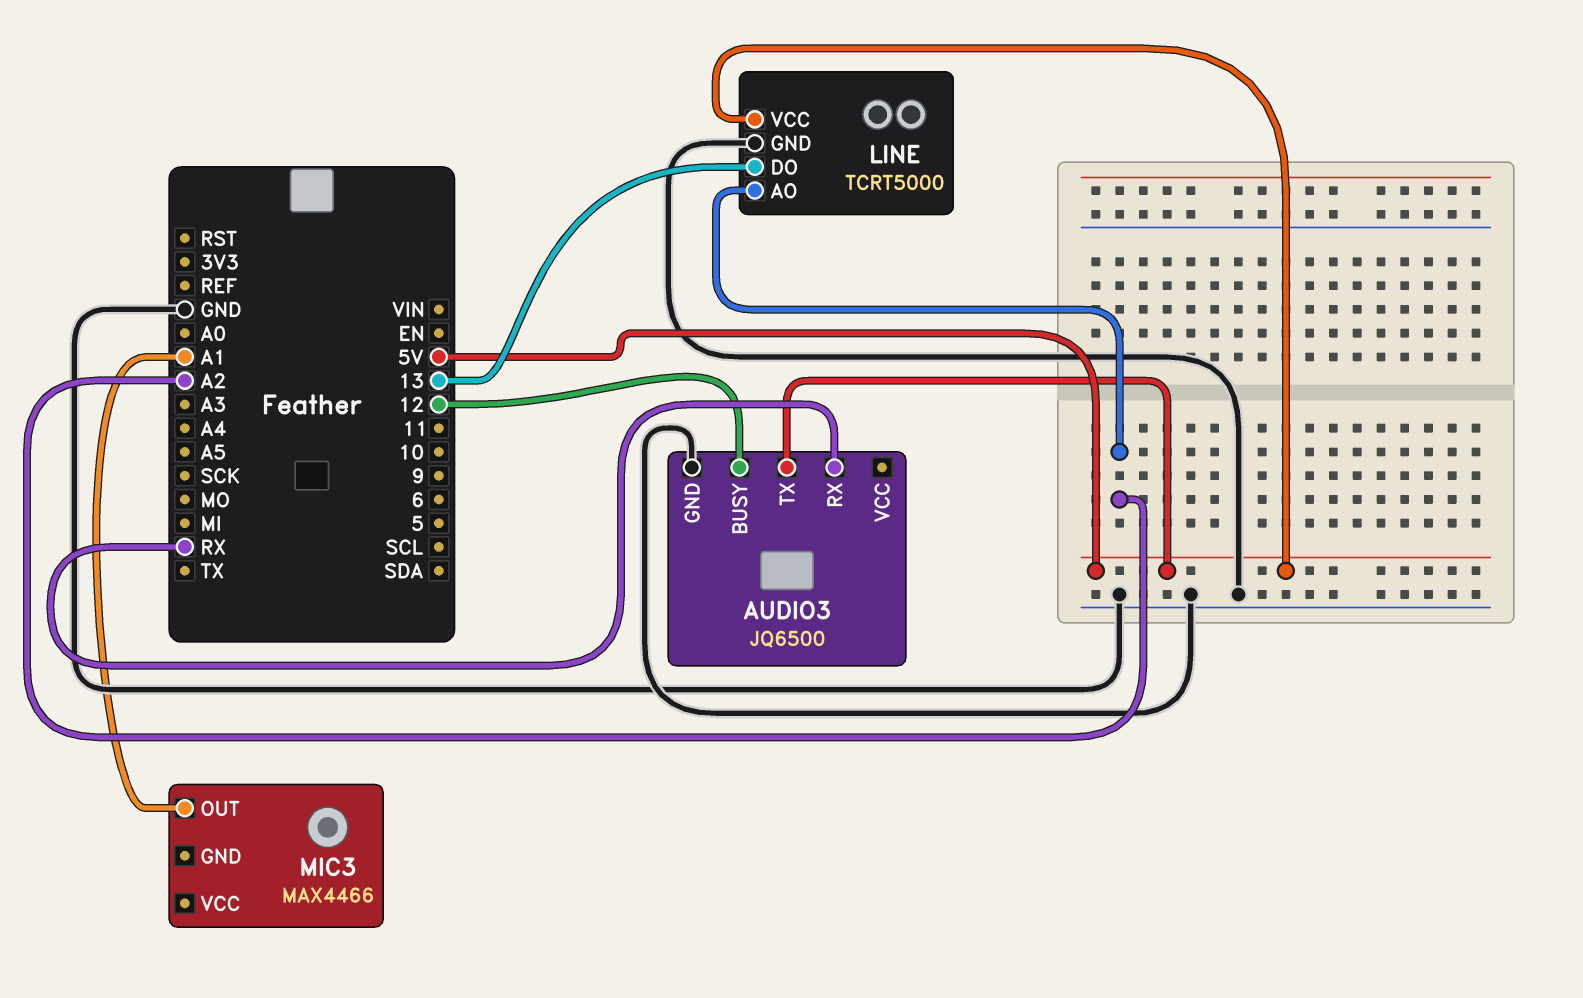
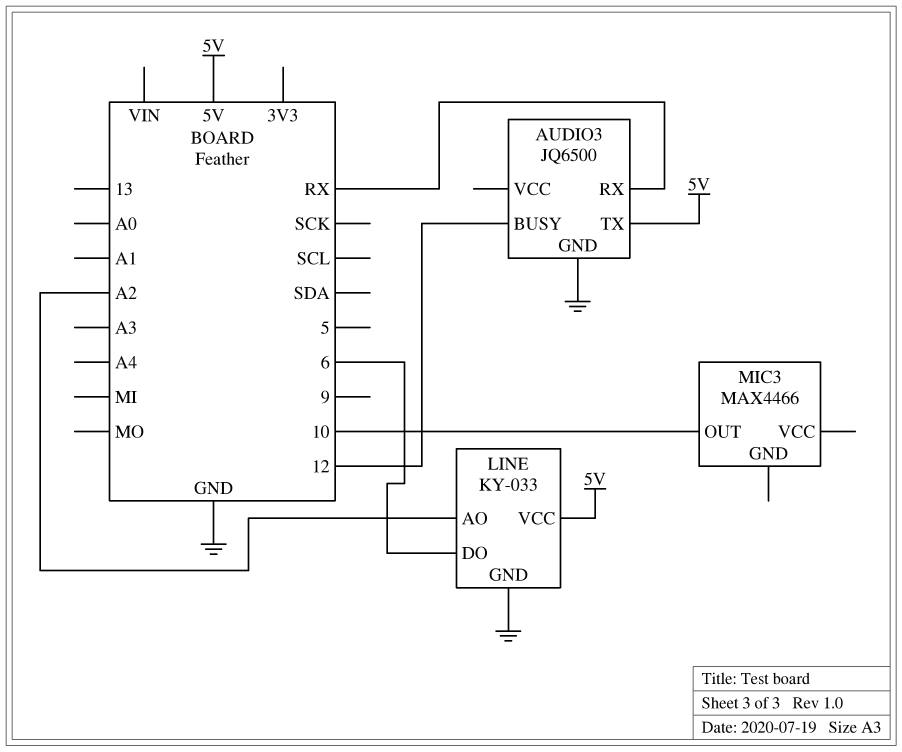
LINE: TCRT5000 -> KY-033
LINE pin DO: 13 -> 6
MIC3 pin OUT: A1 -> 10

